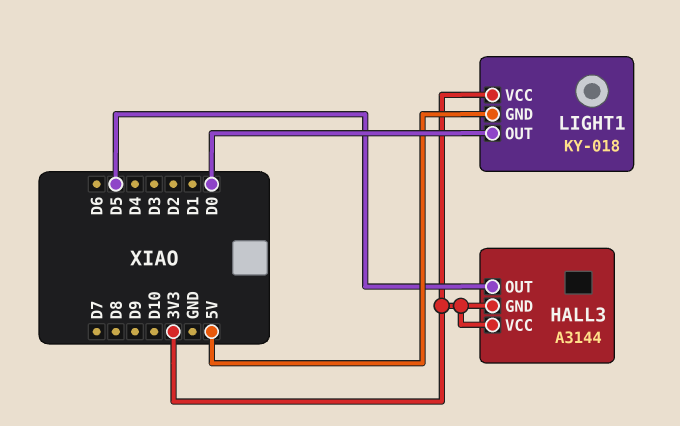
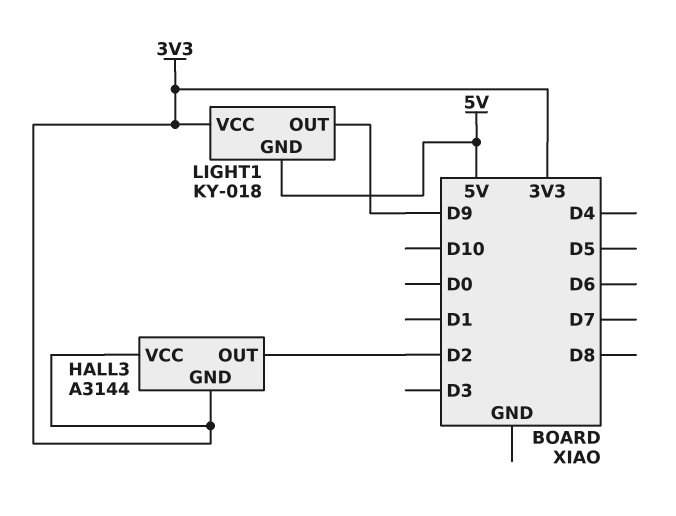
HALL3 pin OUT: D5 -> D2
LIGHT1 pin OUT: D0 -> D9

